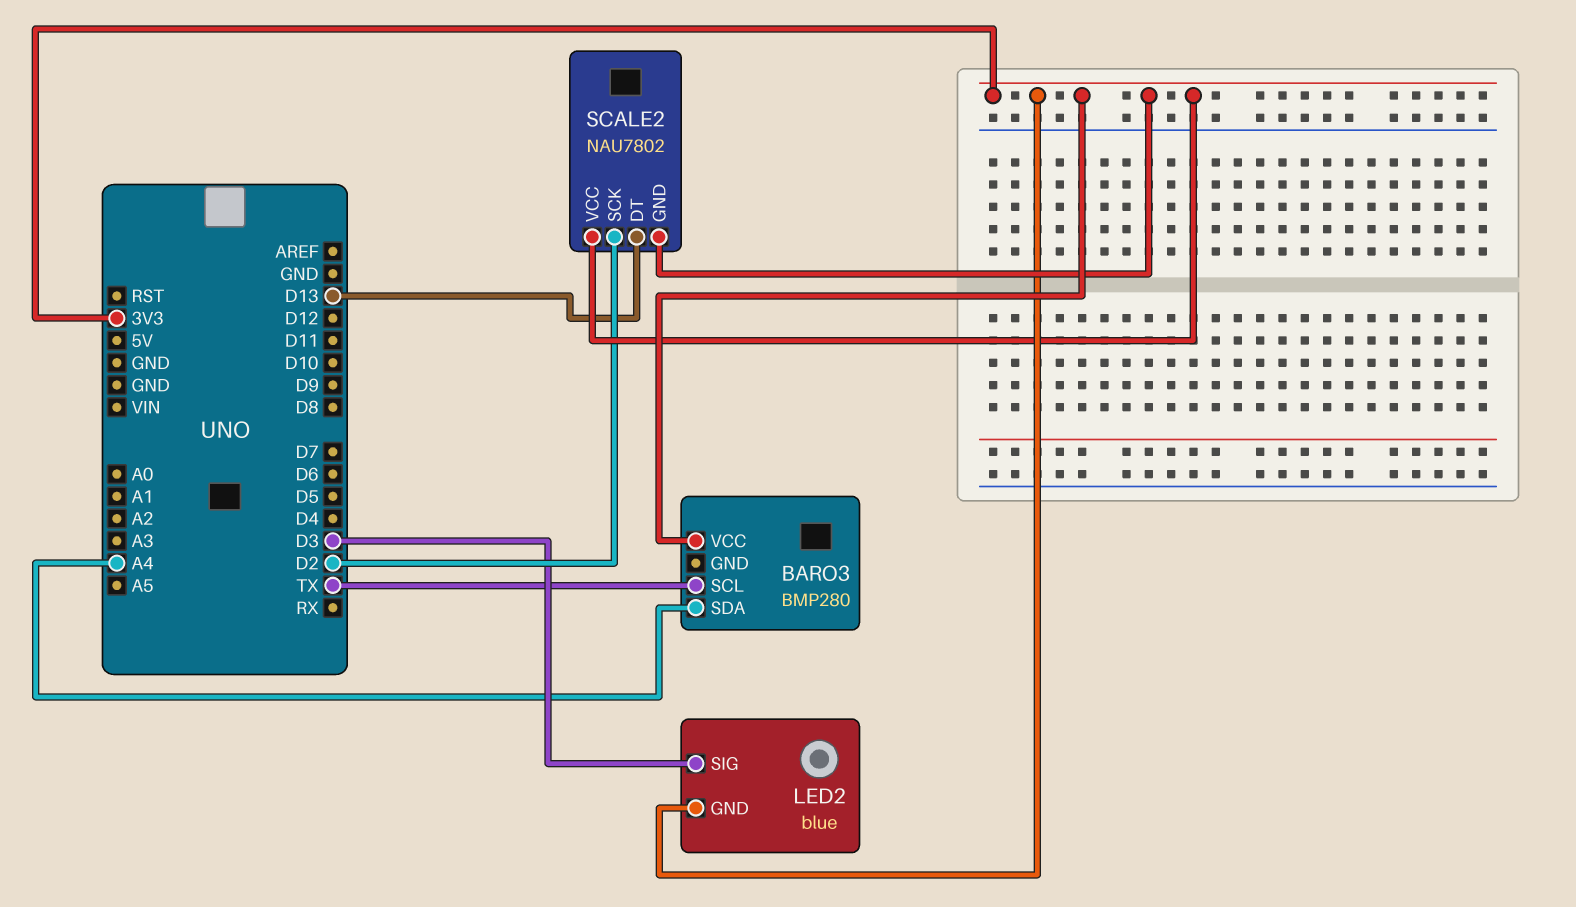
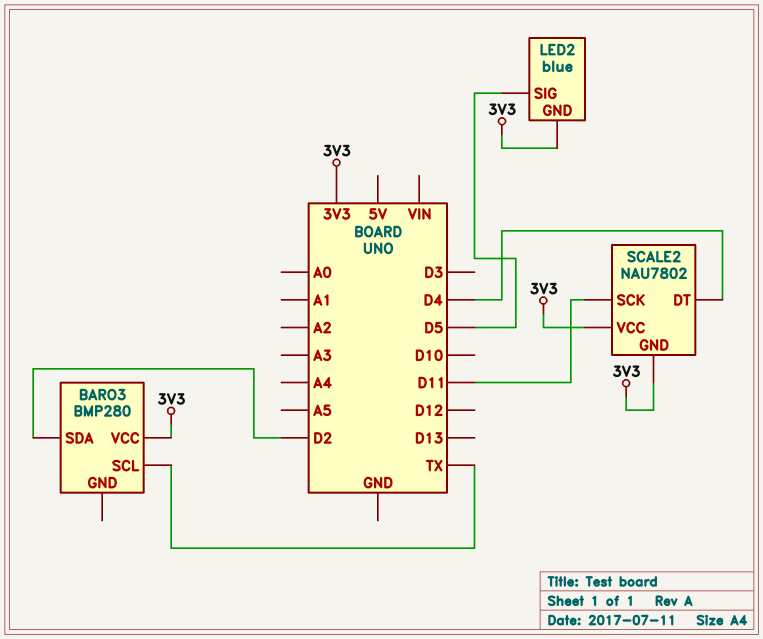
BARO3 pin SDA: A4 -> D2
LED2 pin SIG: D3 -> D5
SCALE2 pin DT: D13 -> D4
SCALE2 pin SCK: D2 -> D11

